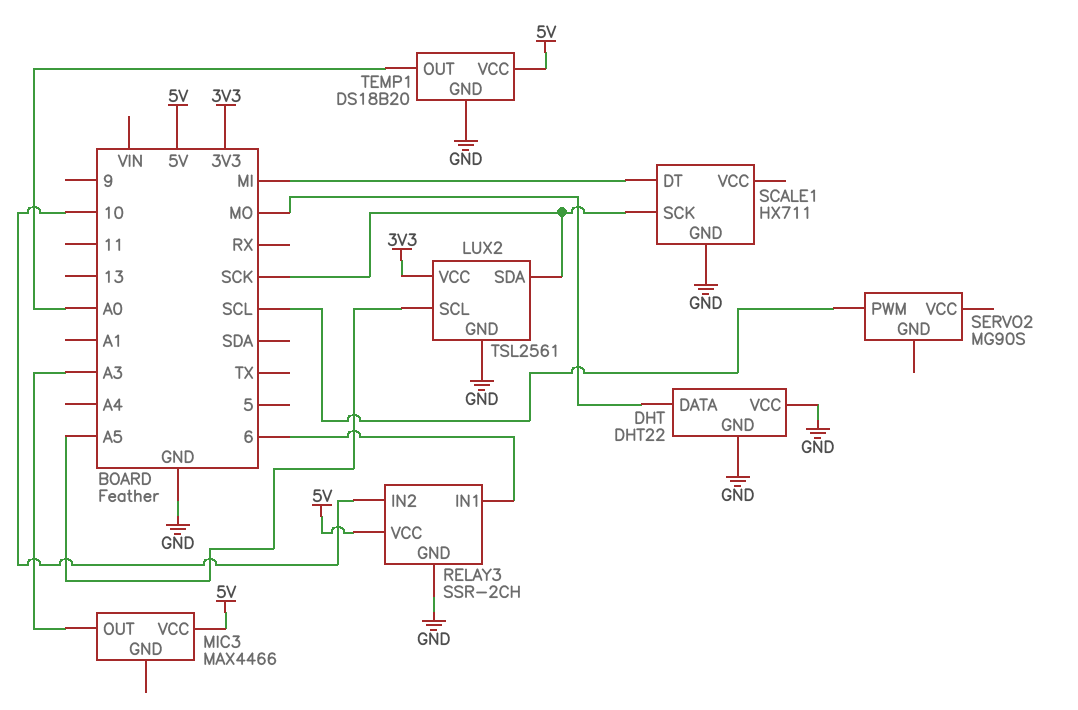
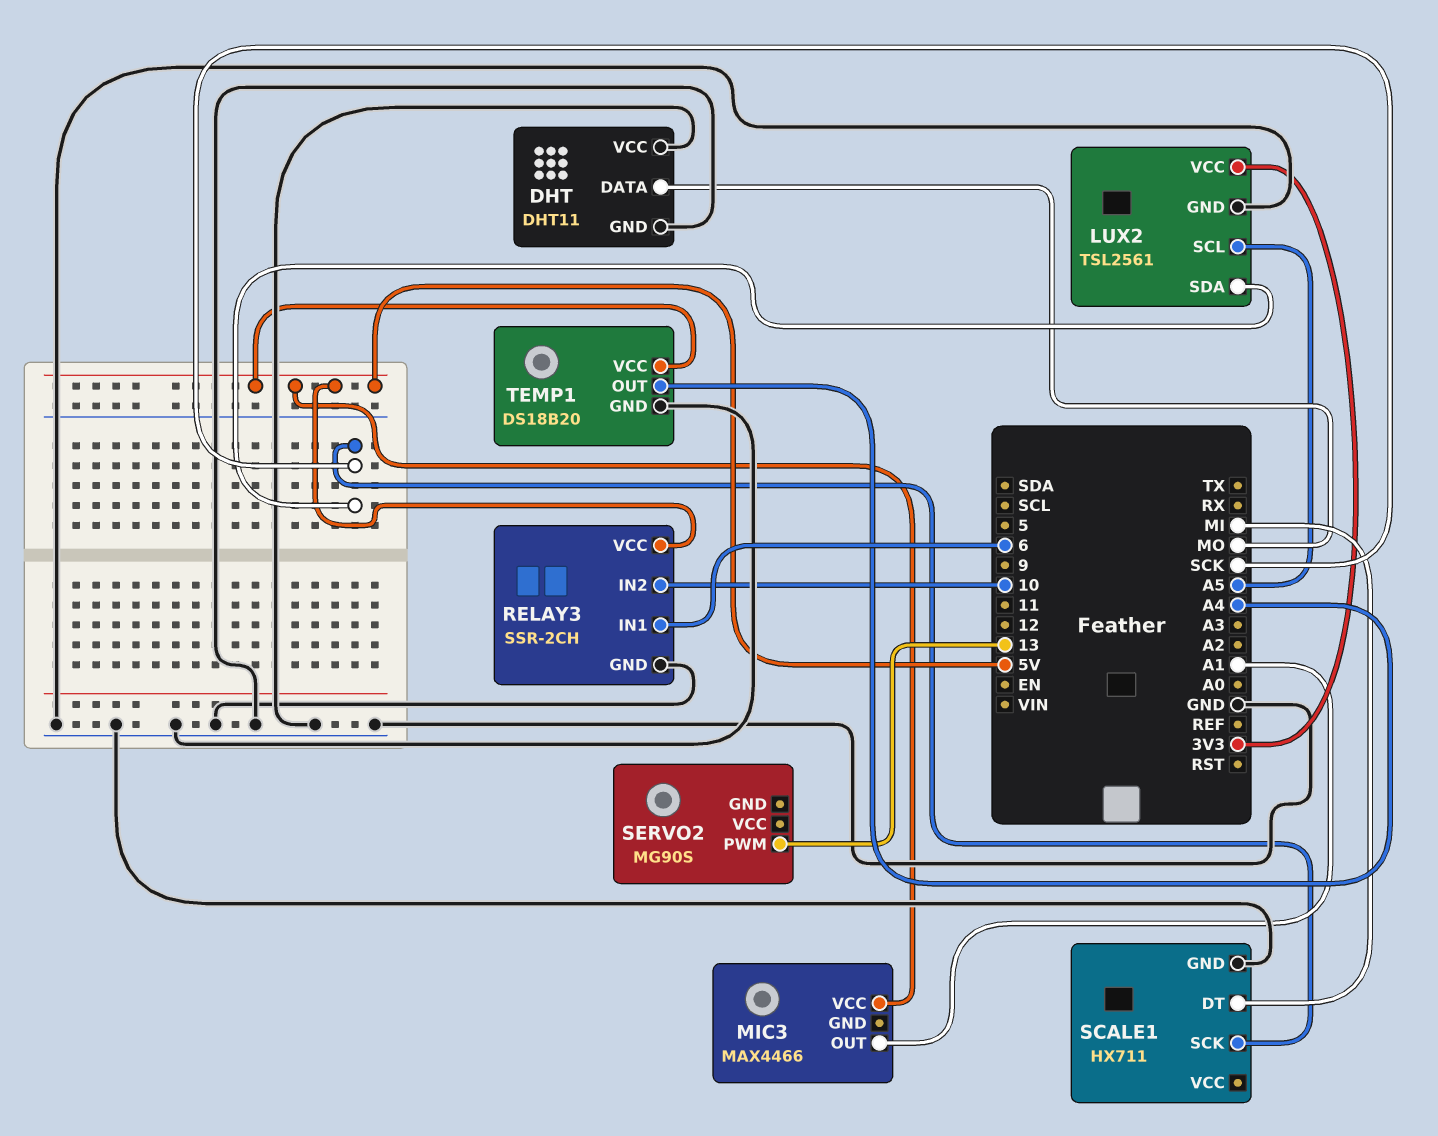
DHT: DHT22 -> DHT11
MIC3 pin OUT: A3 -> A1
SERVO2 pin PWM: SCL -> 13
TEMP1 pin OUT: A0 -> A4

